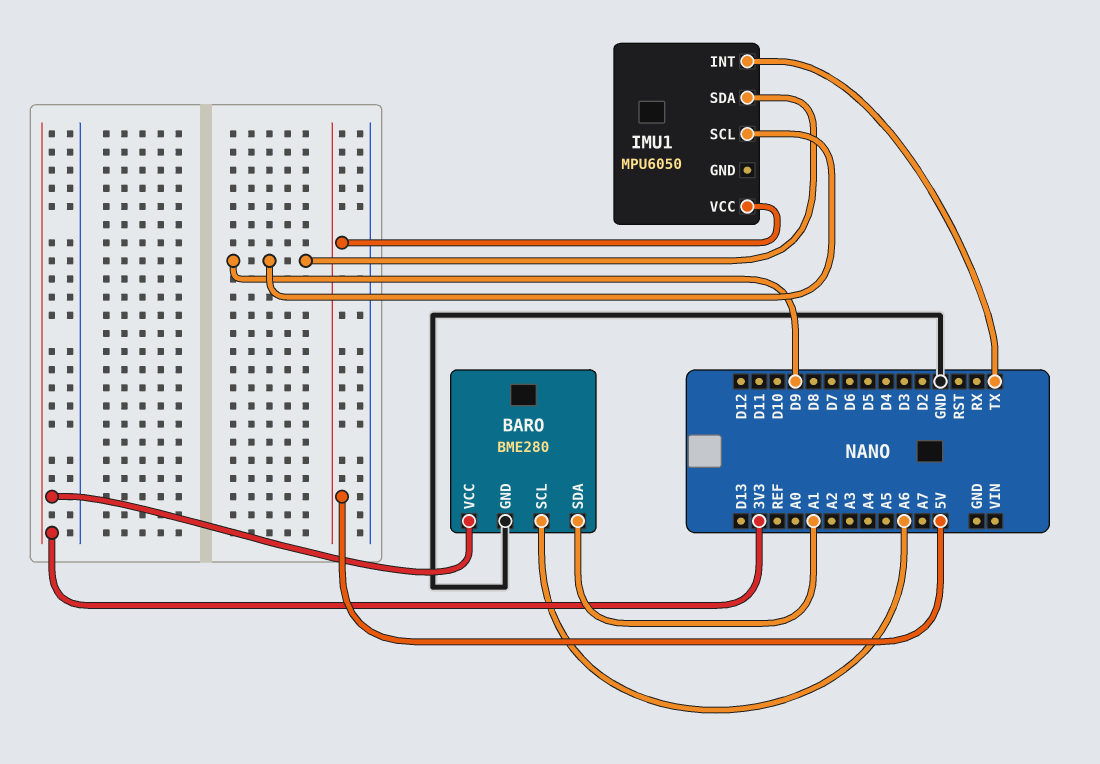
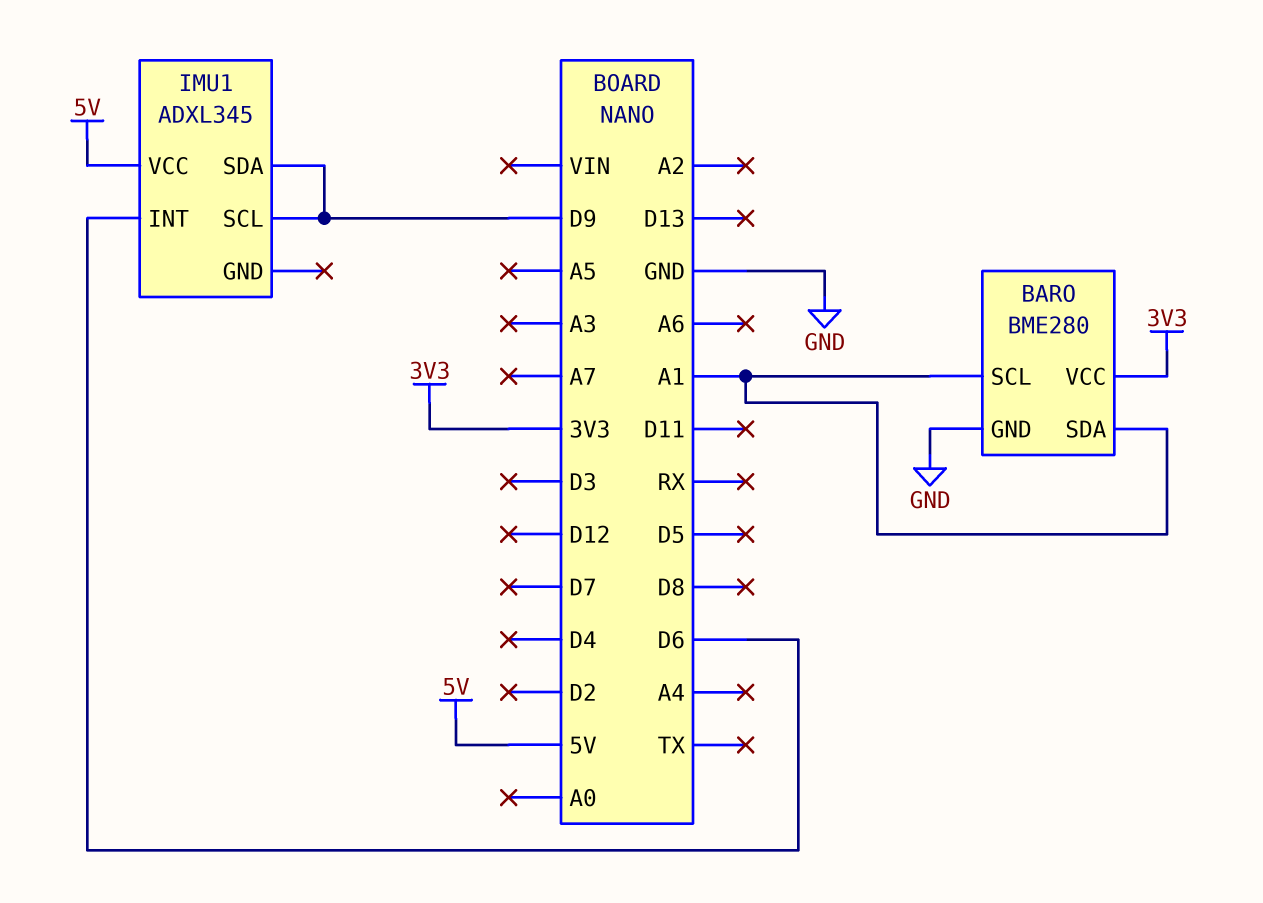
BARO pin SCL: A6 -> A1
IMU1: MPU6050 -> ADXL345
IMU1 pin INT: TX -> D6

